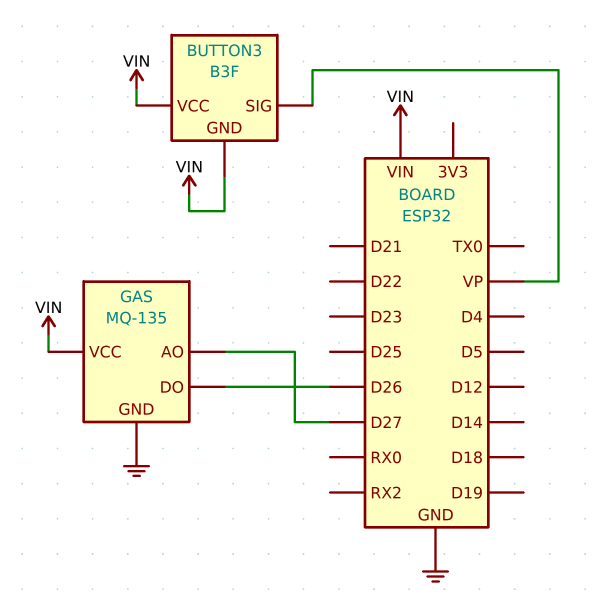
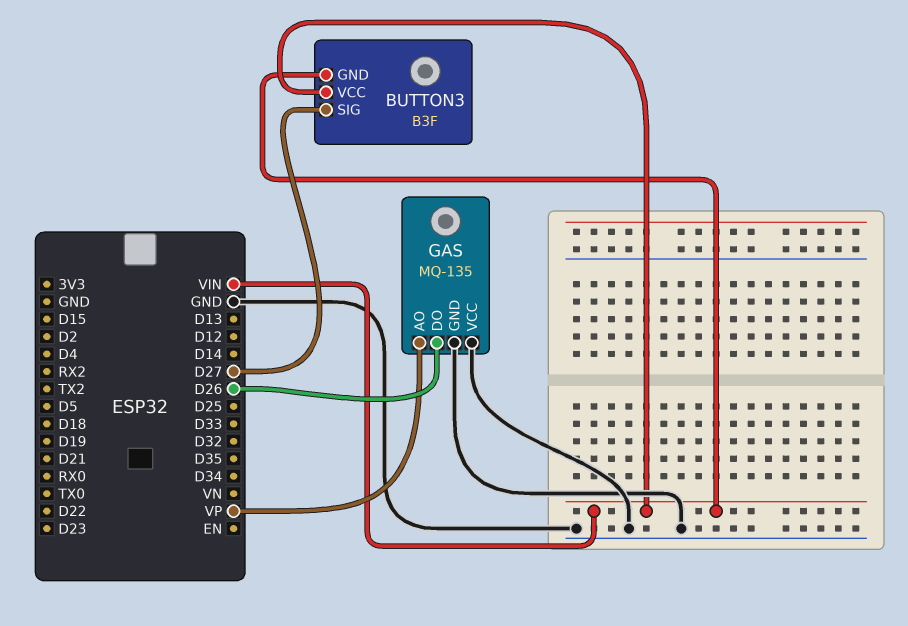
BUTTON3 pin SIG: VP -> D27
GAS pin AO: D27 -> VP
GAS pin VCC: VIN -> GND

